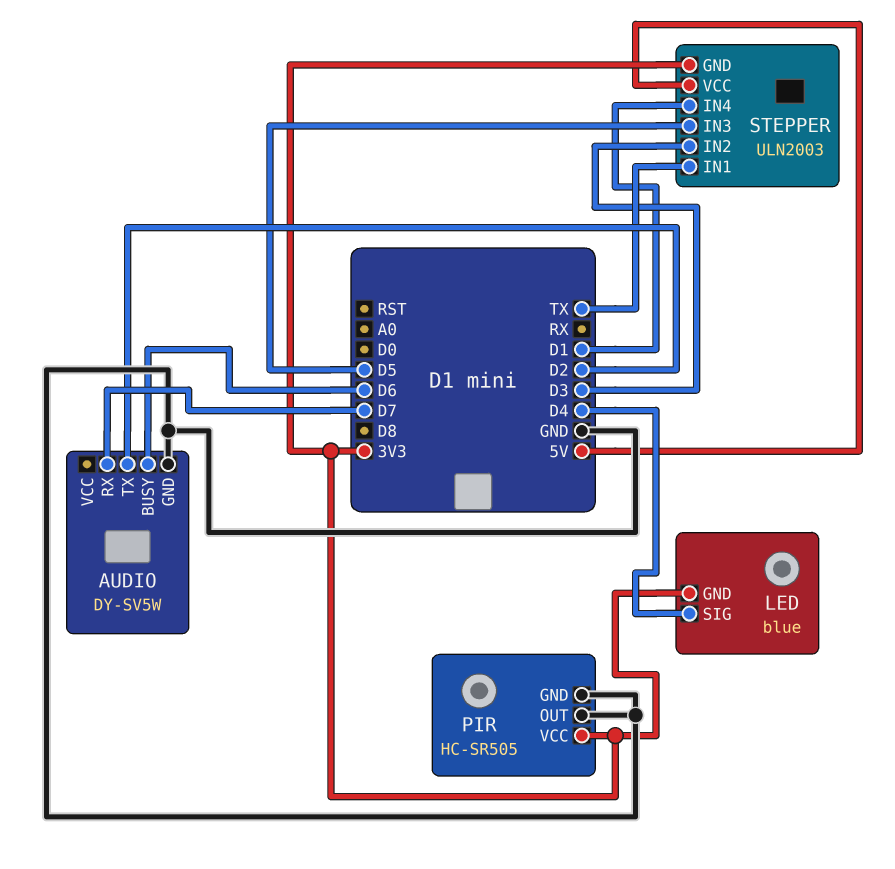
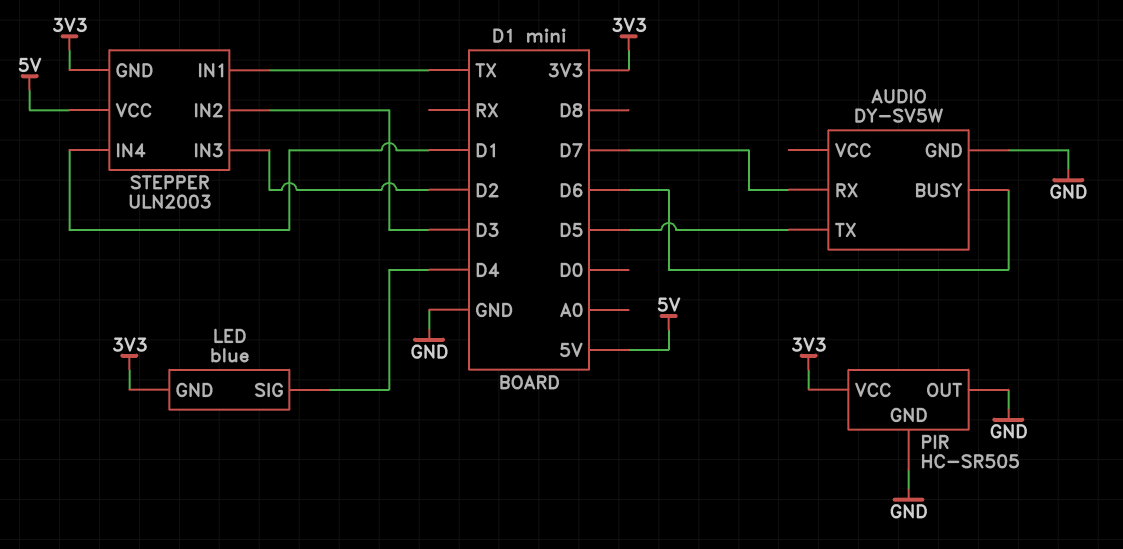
AUDIO pin TX: D2 -> D5
STEPPER pin IN3: D5 -> D2

